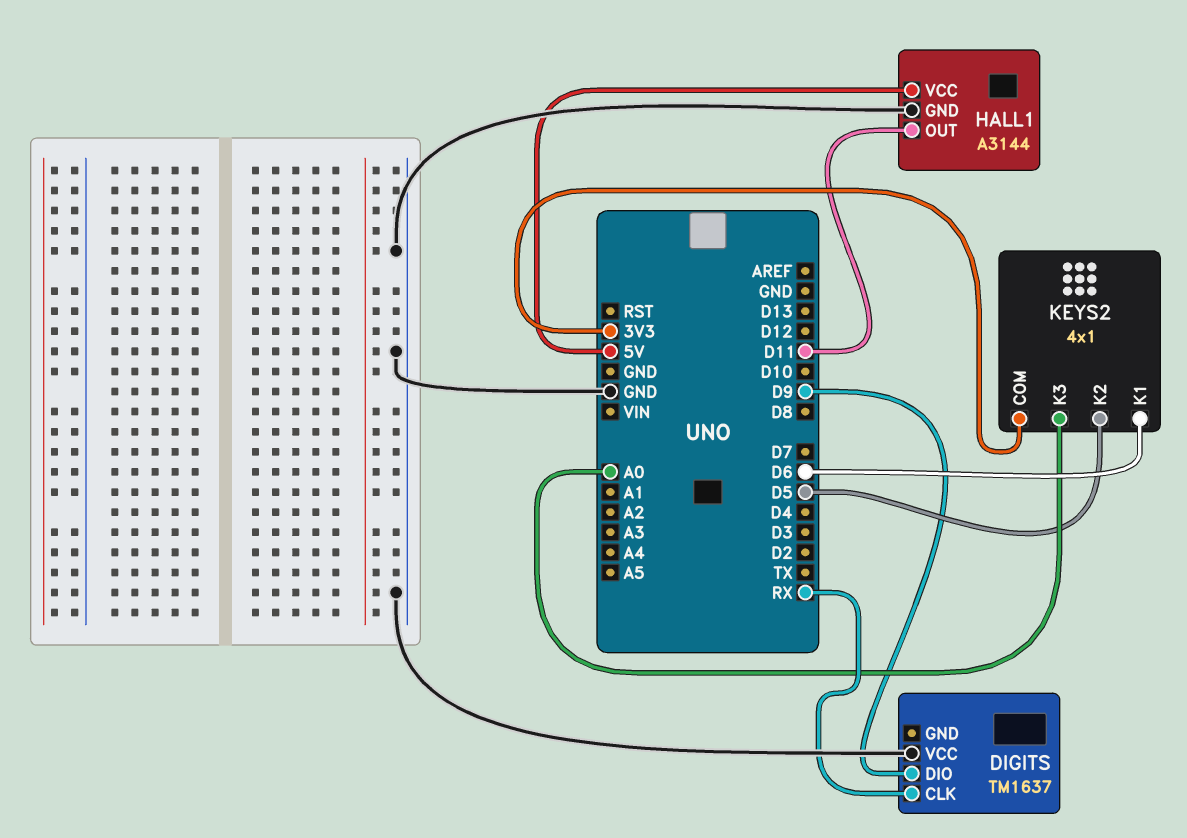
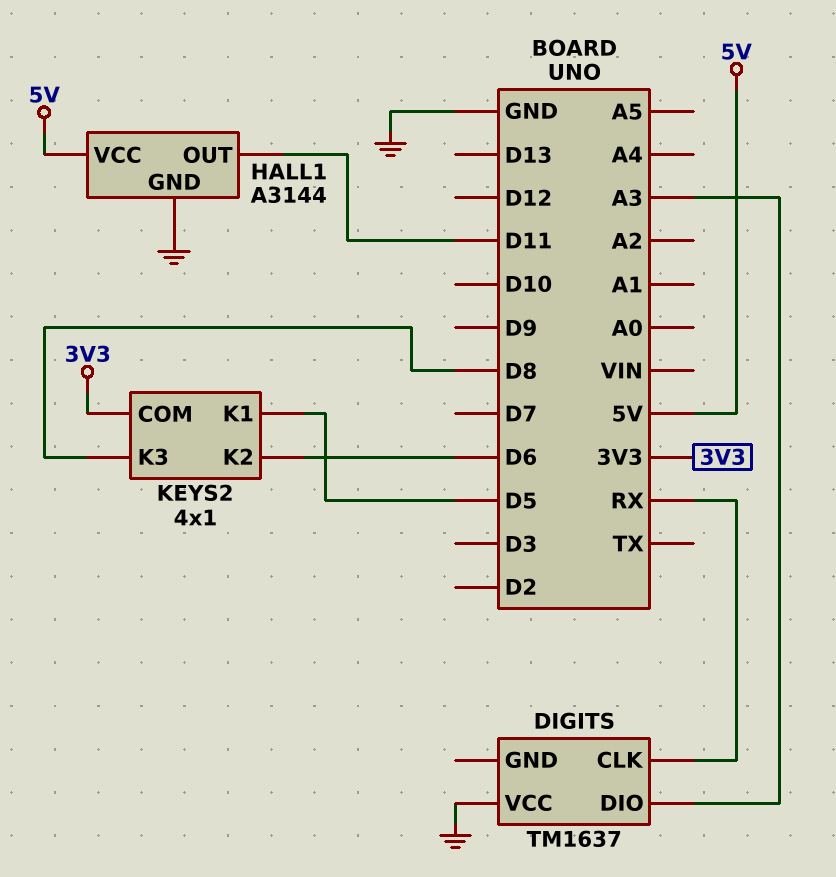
DIGITS pin DIO: D9 -> A3
KEYS2 pin K1: D6 -> D5
KEYS2 pin K2: D5 -> D6
KEYS2 pin K3: A0 -> D8

